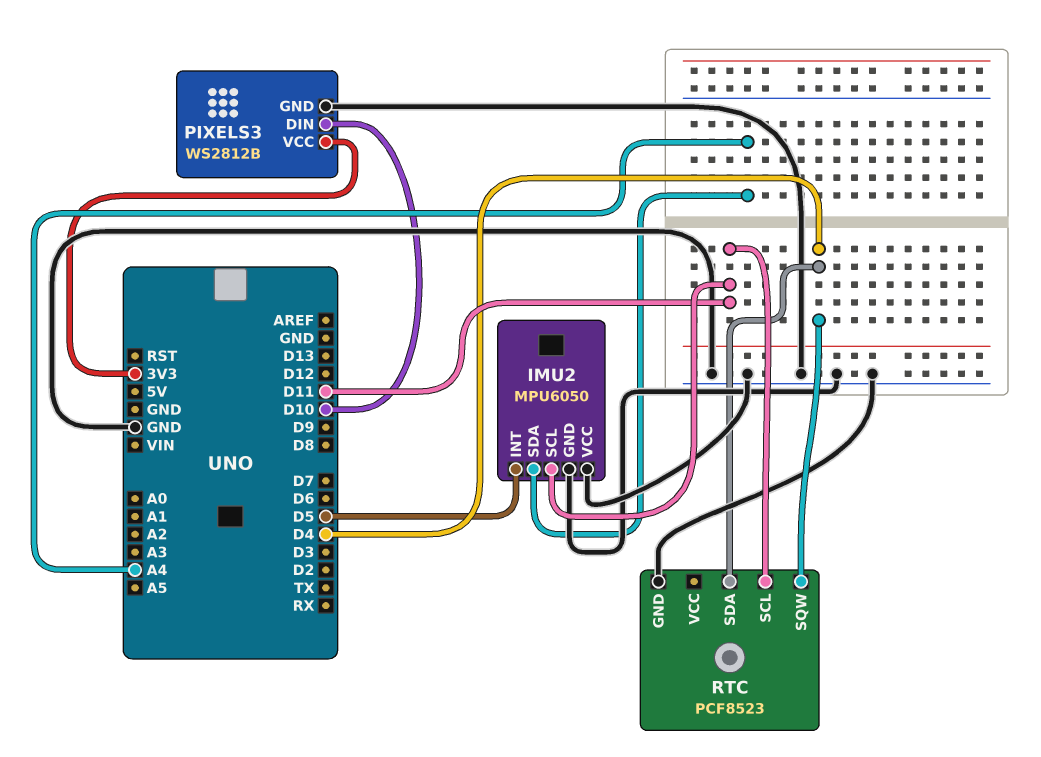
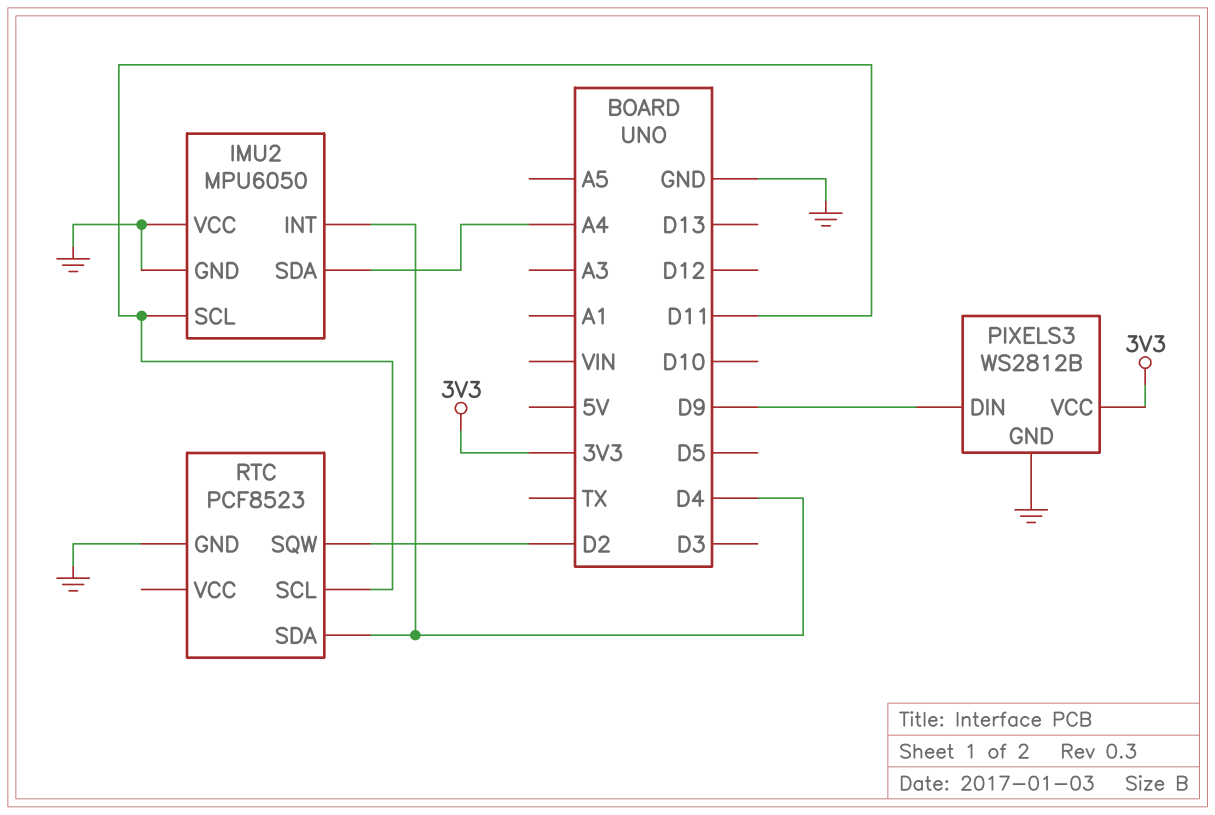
IMU2 pin INT: D5 -> D4
PIXELS3 pin DIN: D10 -> D9
RTC pin SQW: D4 -> D2

